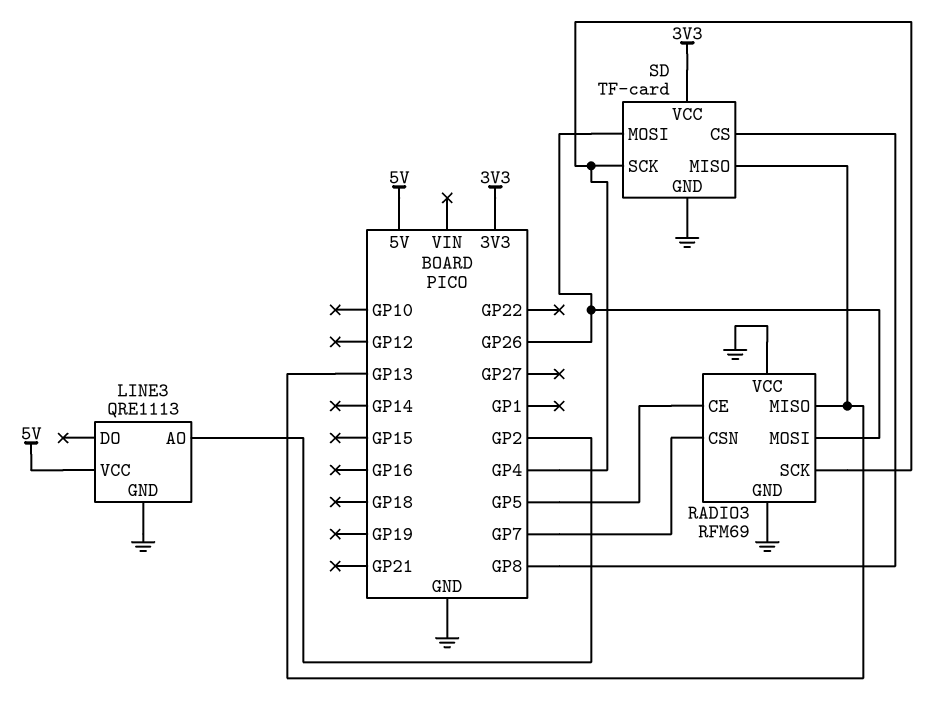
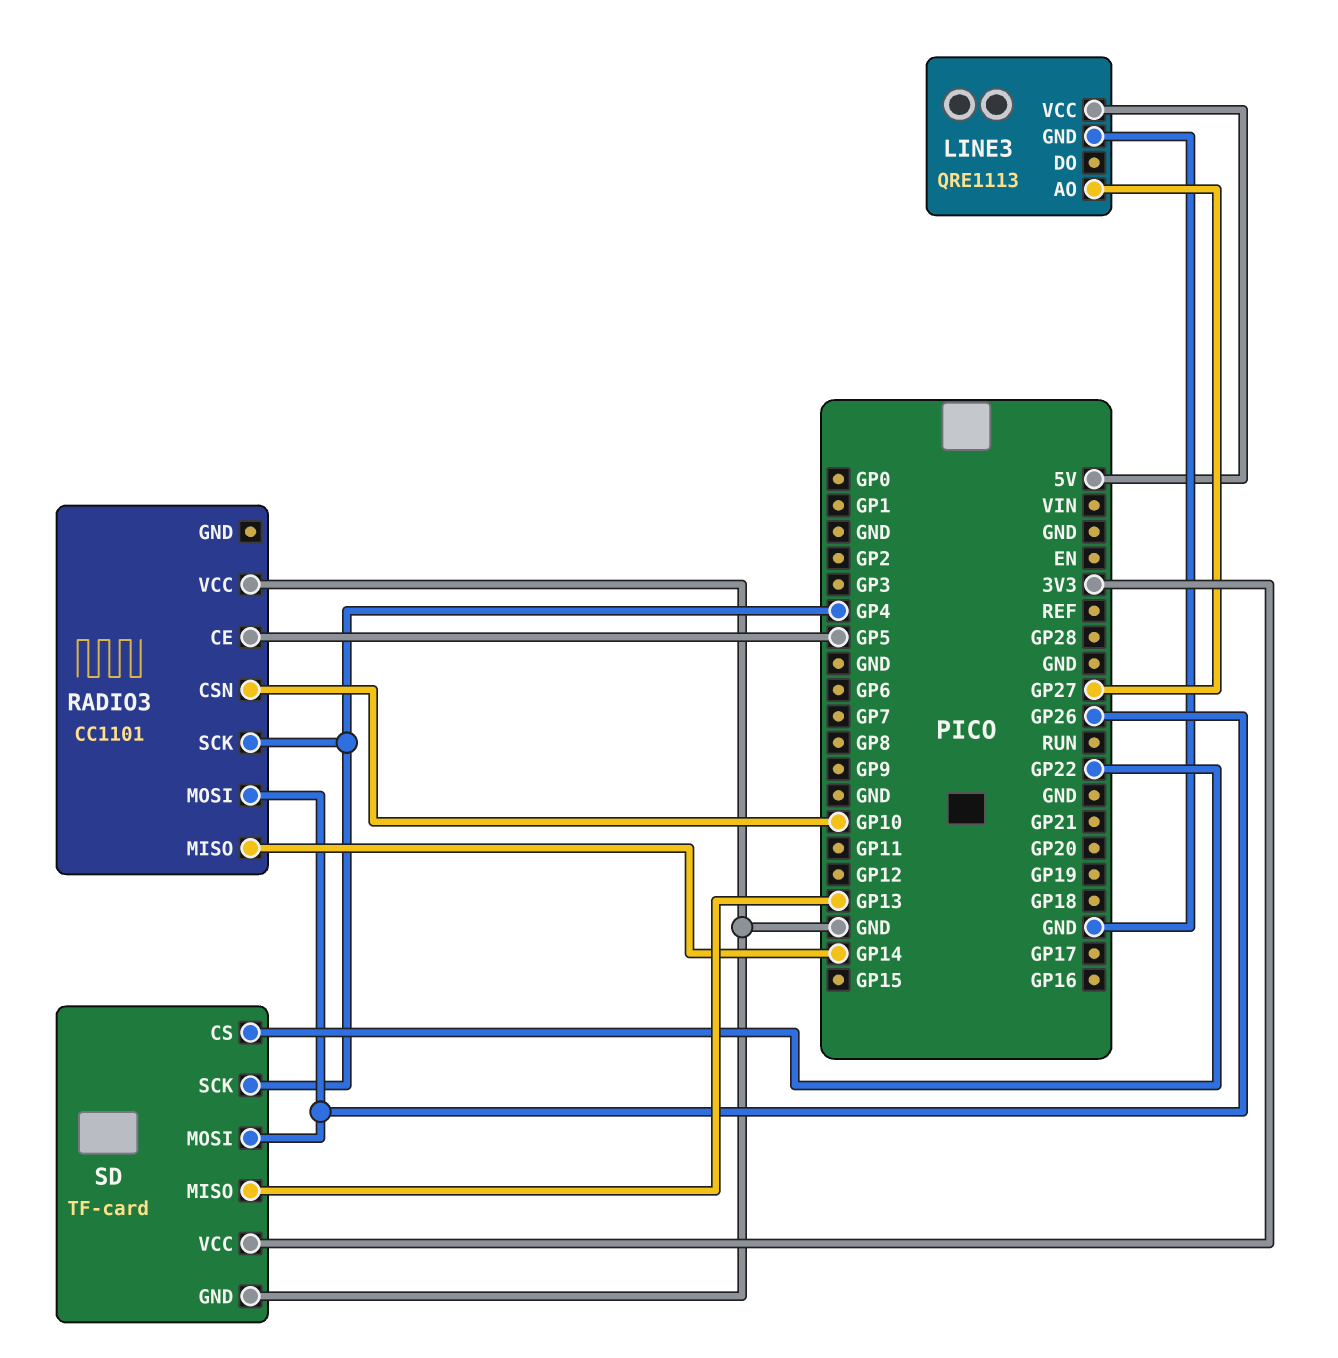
LINE3 pin AO: GP2 -> GP27
RADIO3: RFM69 -> CC1101
RADIO3 pin CSN: GP7 -> GP10
RADIO3 pin GND: GND -> none
RADIO3 pin MISO: GP13 -> GP14
SD pin CS: GP8 -> GP22

